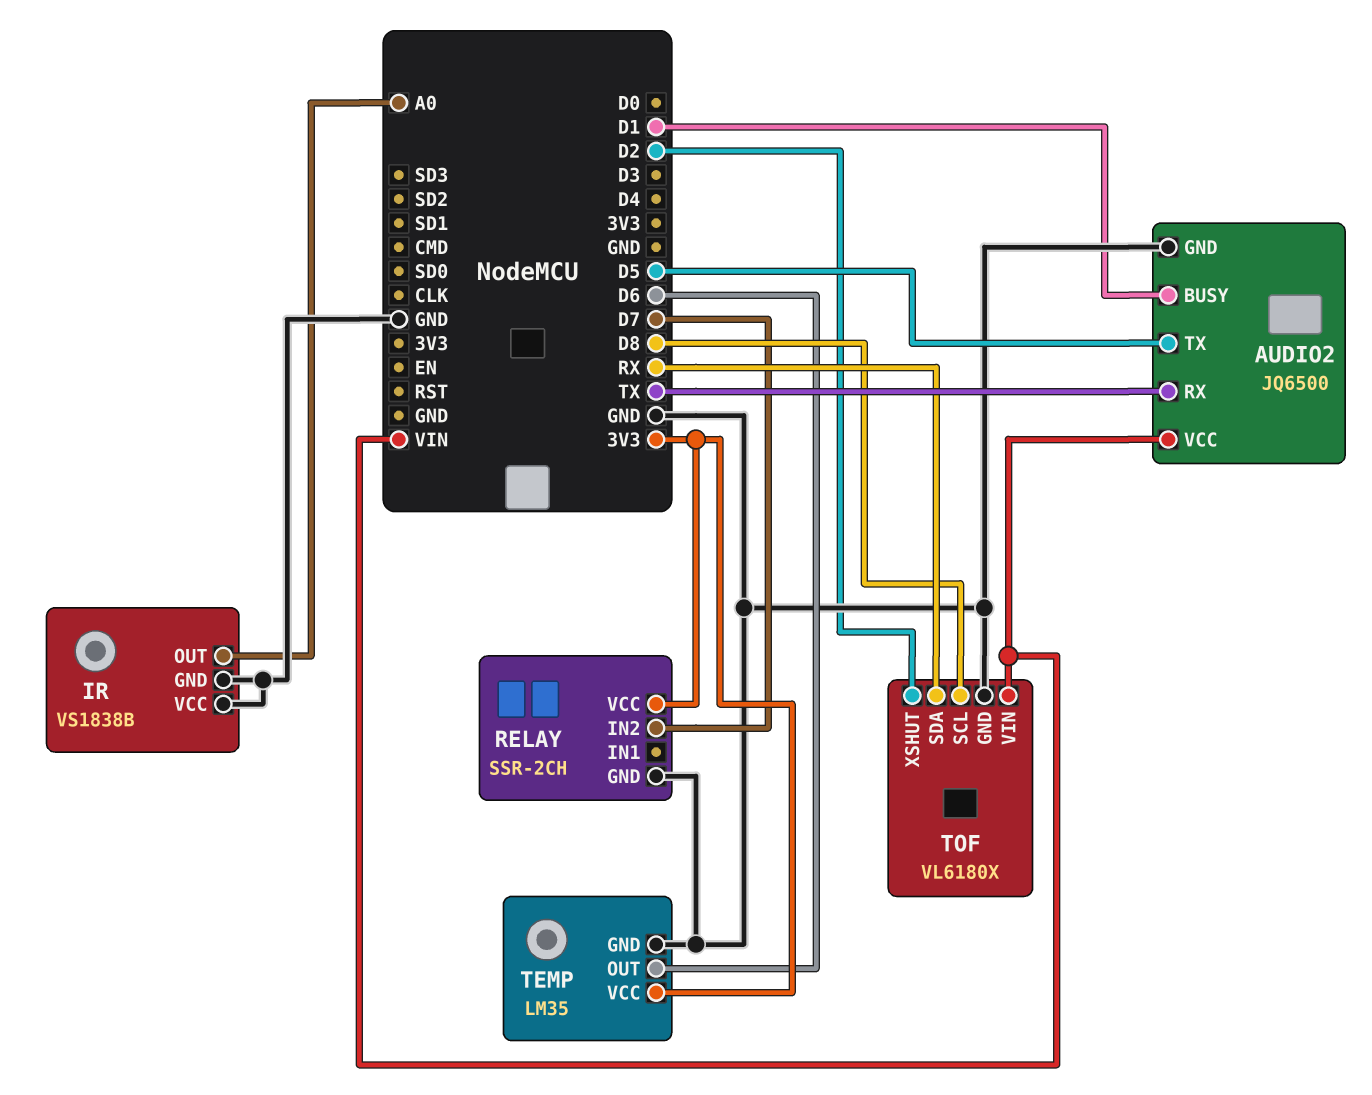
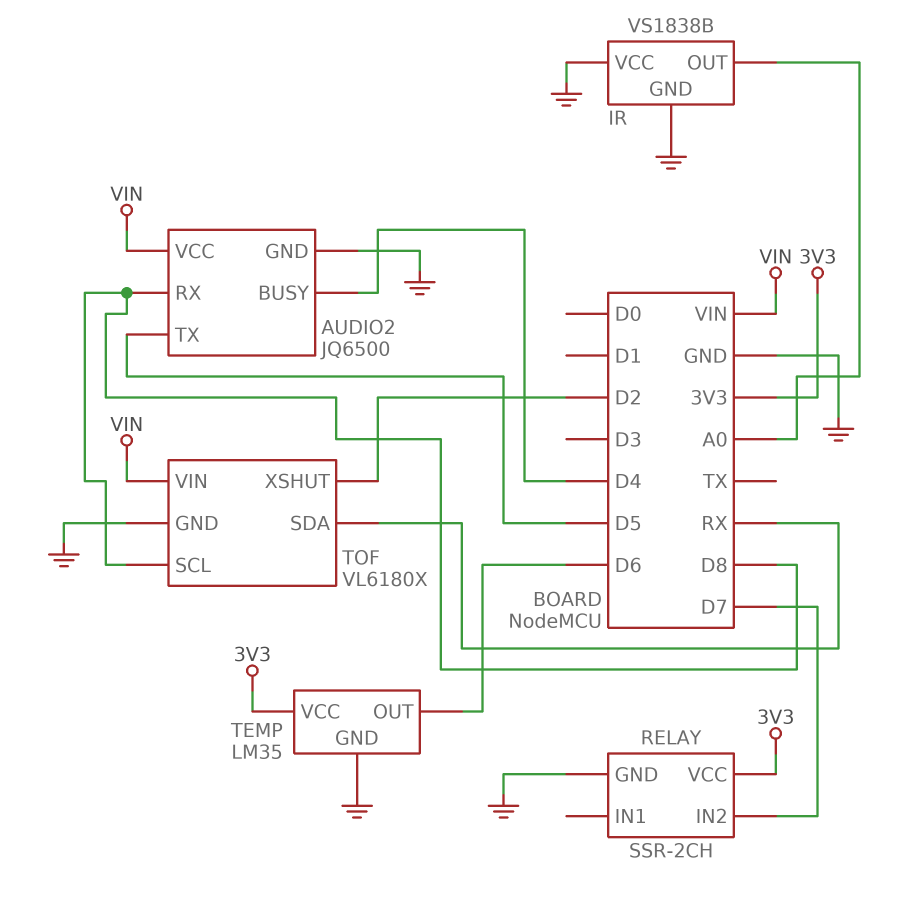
AUDIO2 pin BUSY: D1 -> D4
AUDIO2 pin RX: TX -> D8

